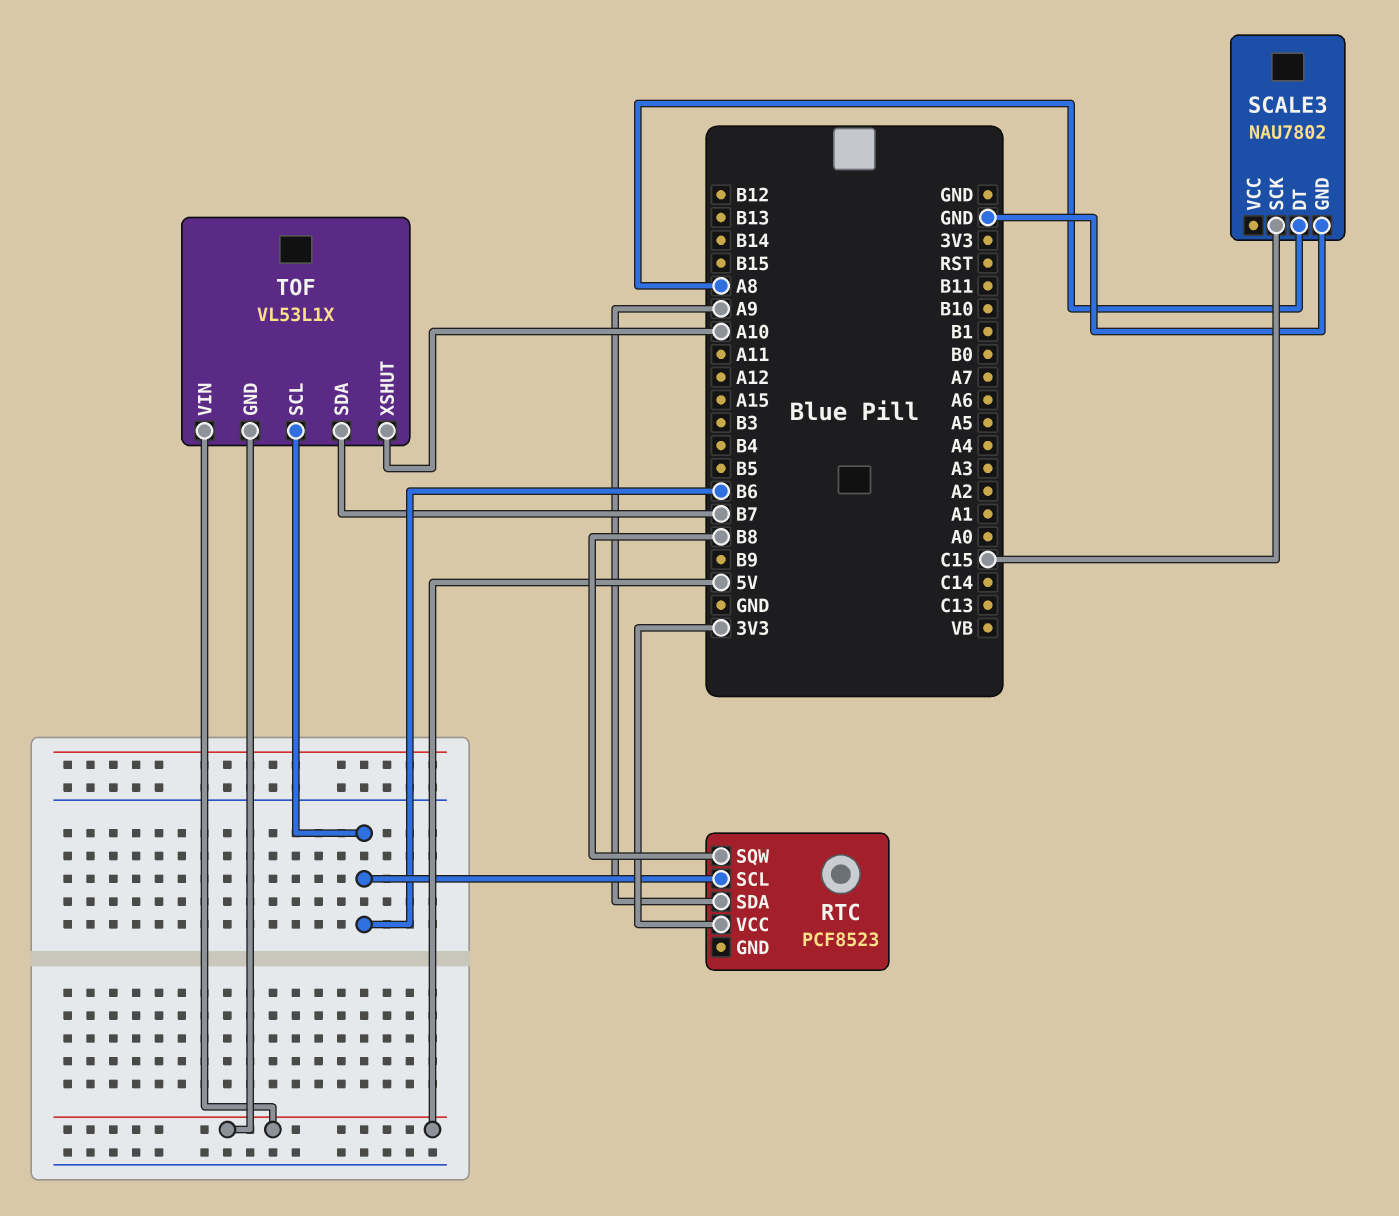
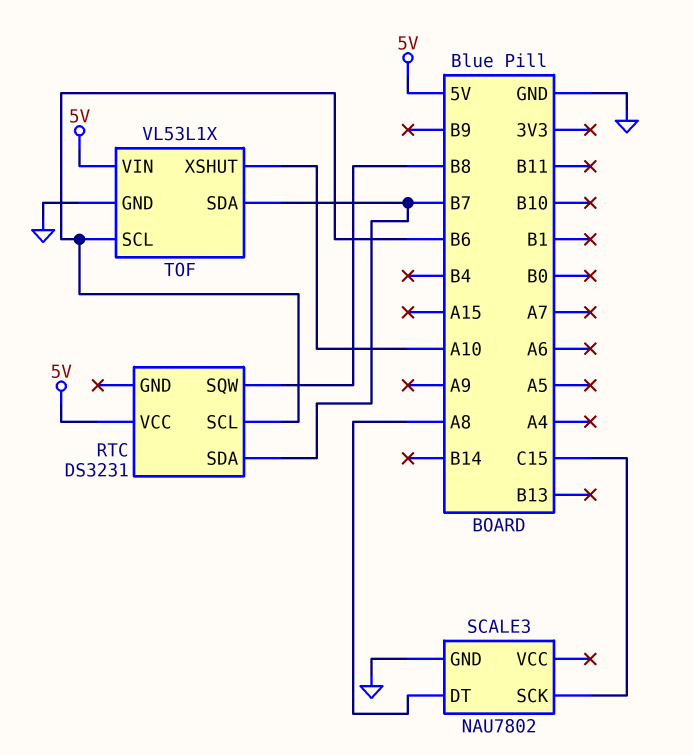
RTC: PCF8523 -> DS3231
RTC pin SDA: A9 -> B7
RTC pin VCC: 3V3 -> 5V
TOF pin GND: 5V -> GND

